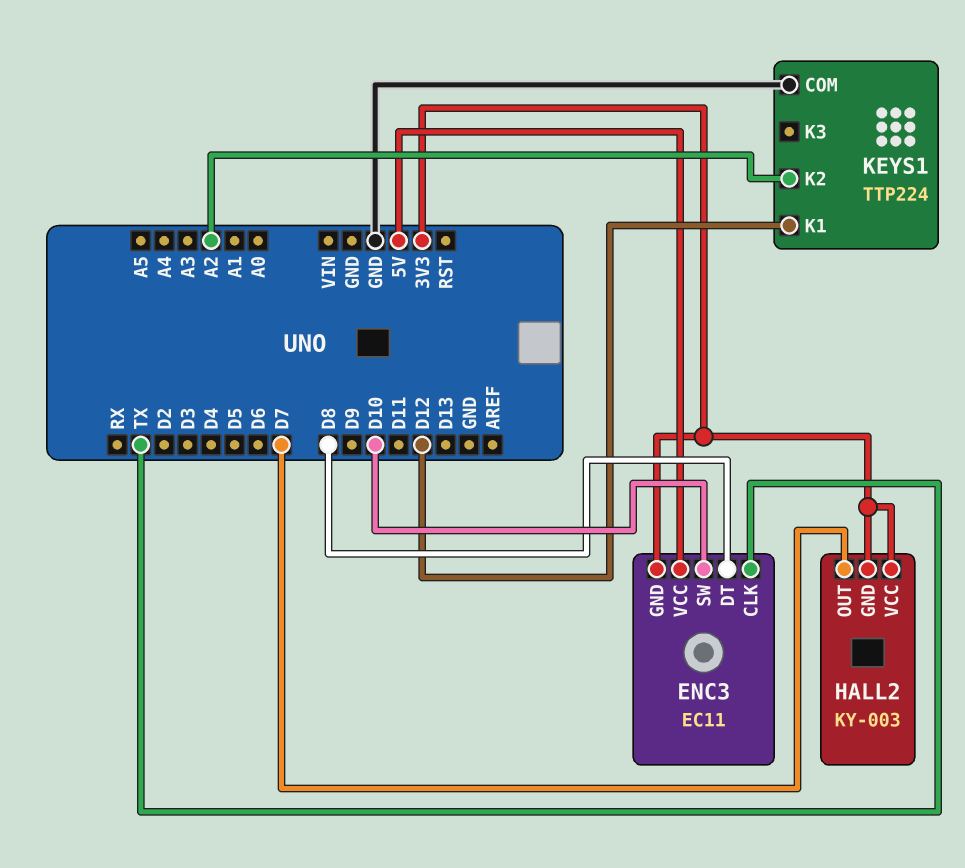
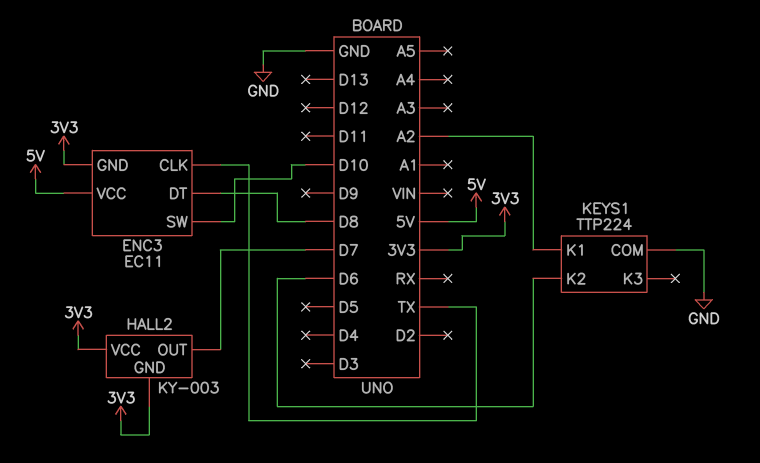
KEYS1 pin K1: D12 -> A2
KEYS1 pin K2: A2 -> D6

